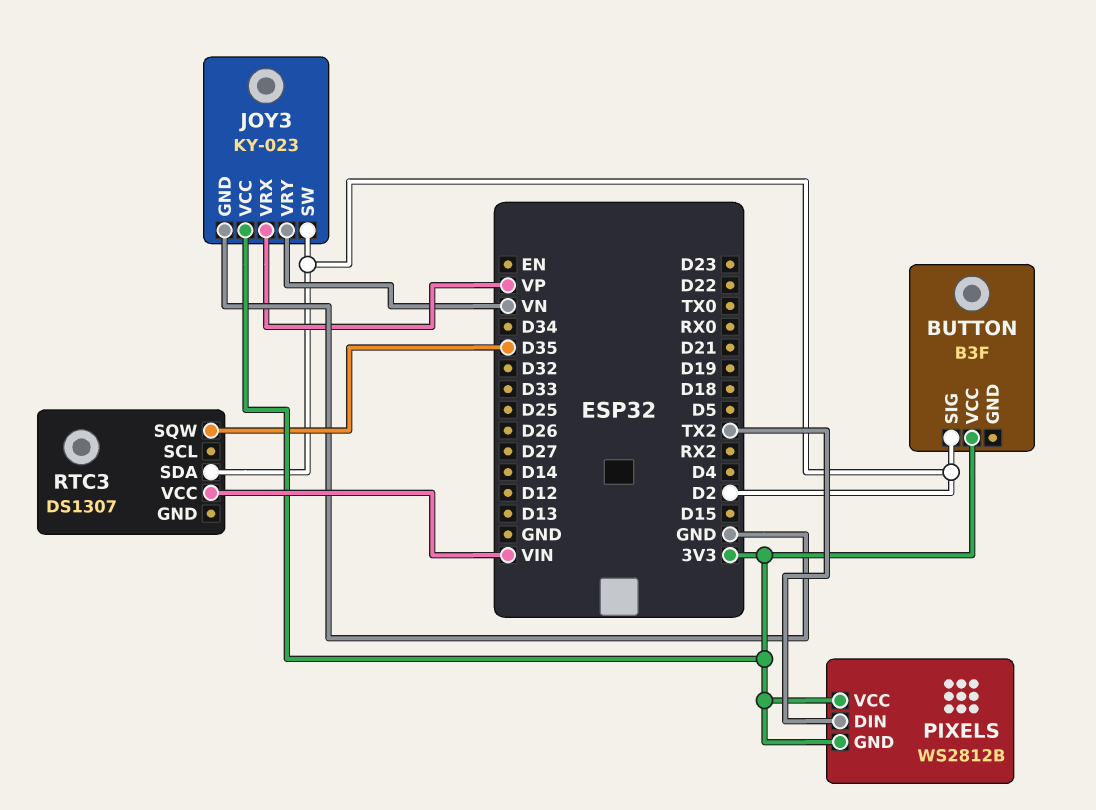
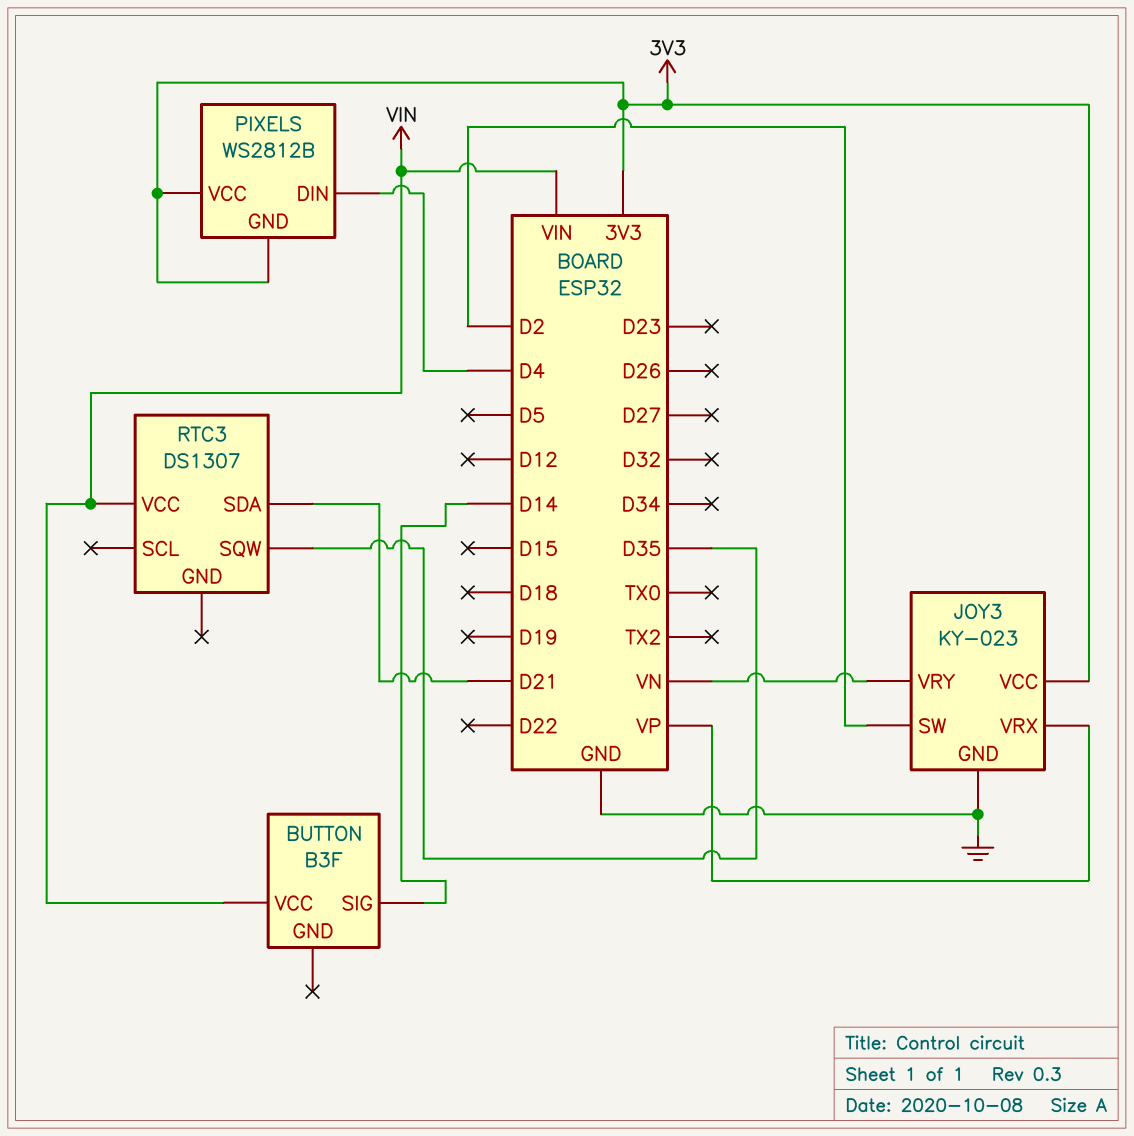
BUTTON pin SIG: D2 -> D14
BUTTON pin VCC: 3V3 -> VIN
PIXELS pin DIN: TX2 -> D4
RTC3 pin SDA: D2 -> D21

